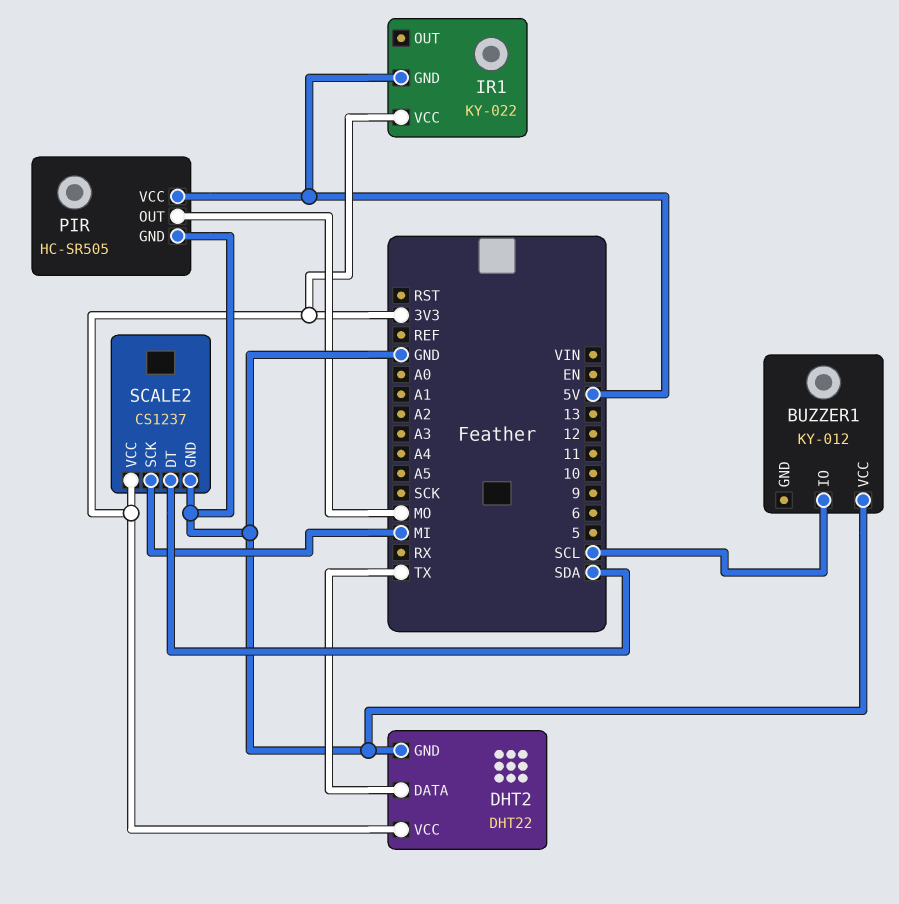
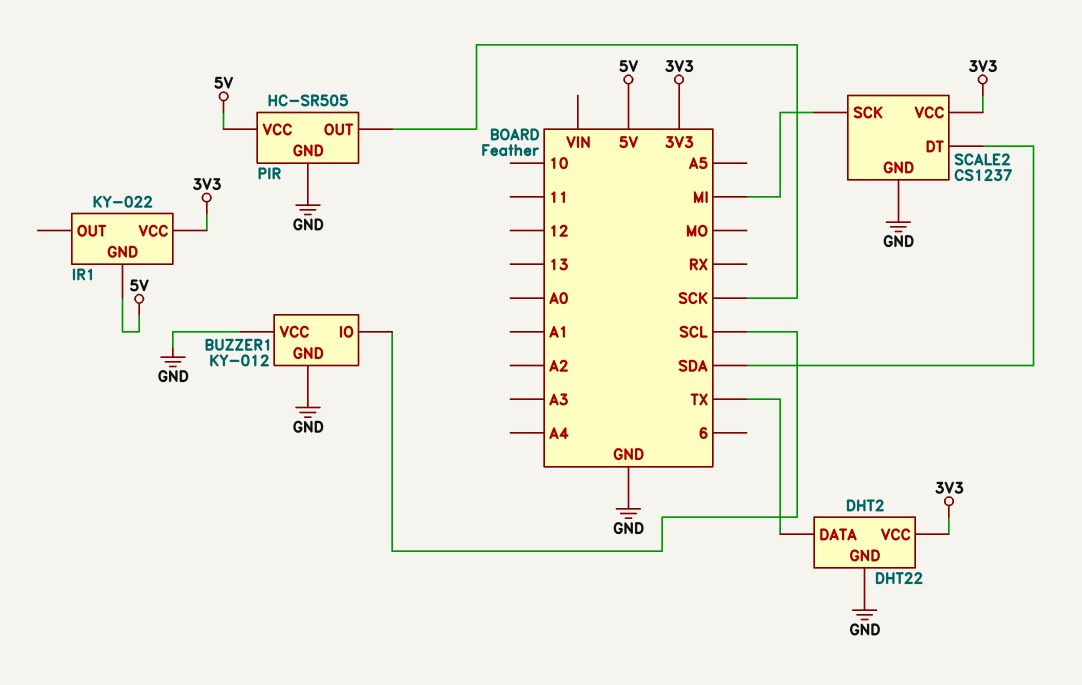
BUZZER1 pin GND: none -> GND
PIR pin OUT: MO -> SCK

